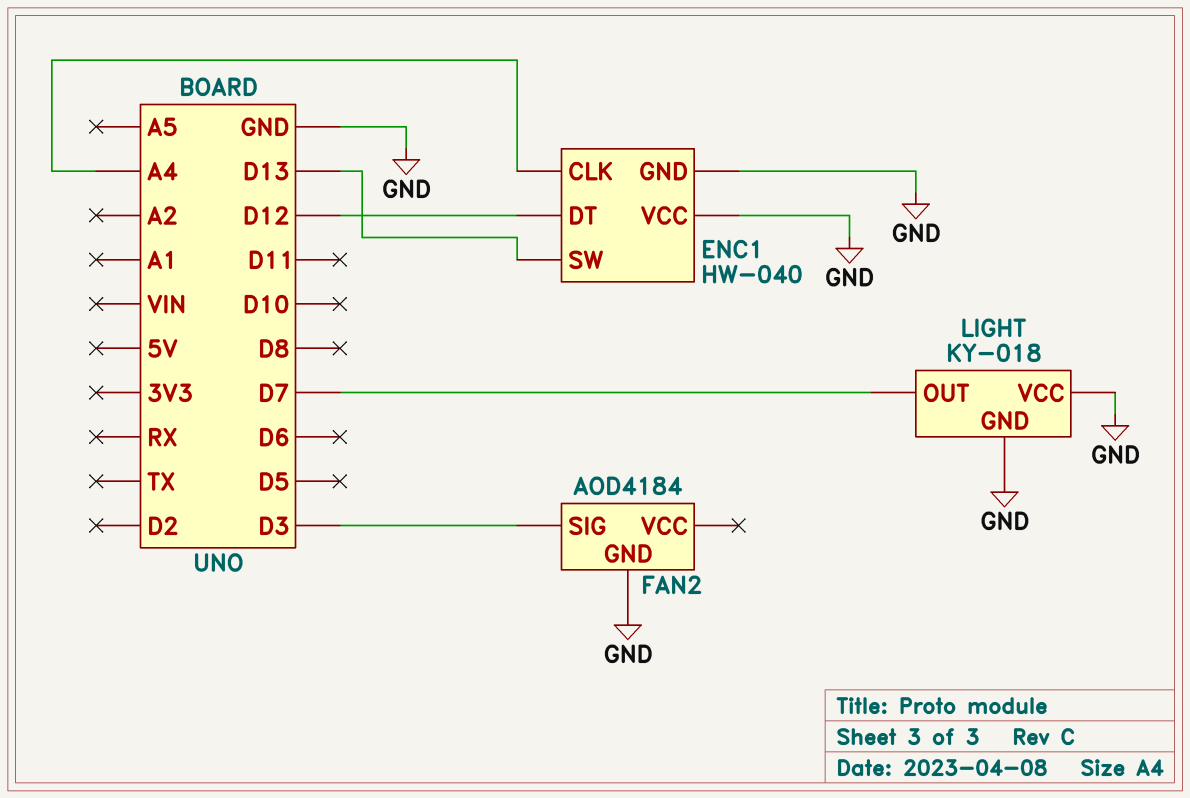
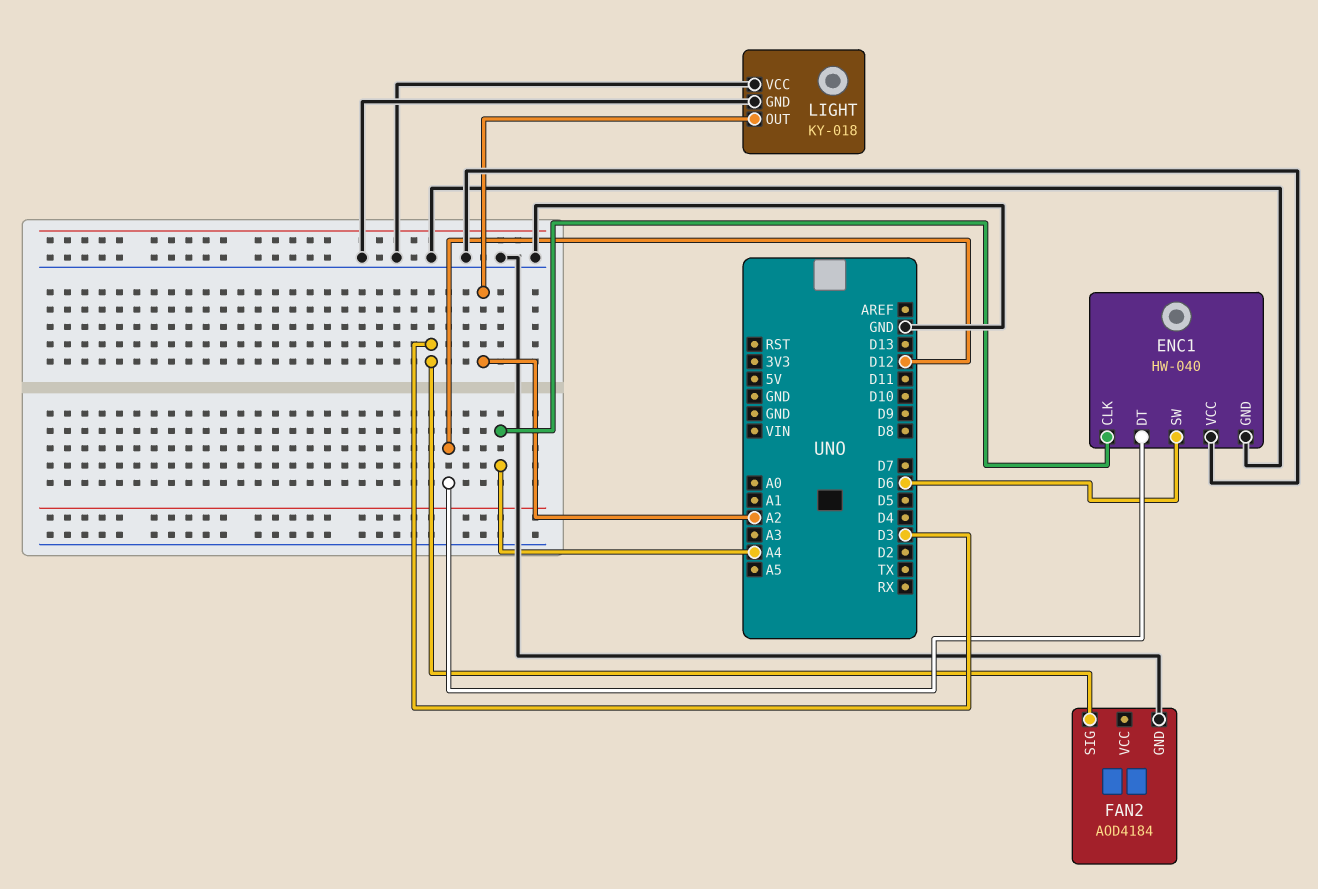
ENC1 pin SW: D13 -> D6
LIGHT pin OUT: D7 -> A2

